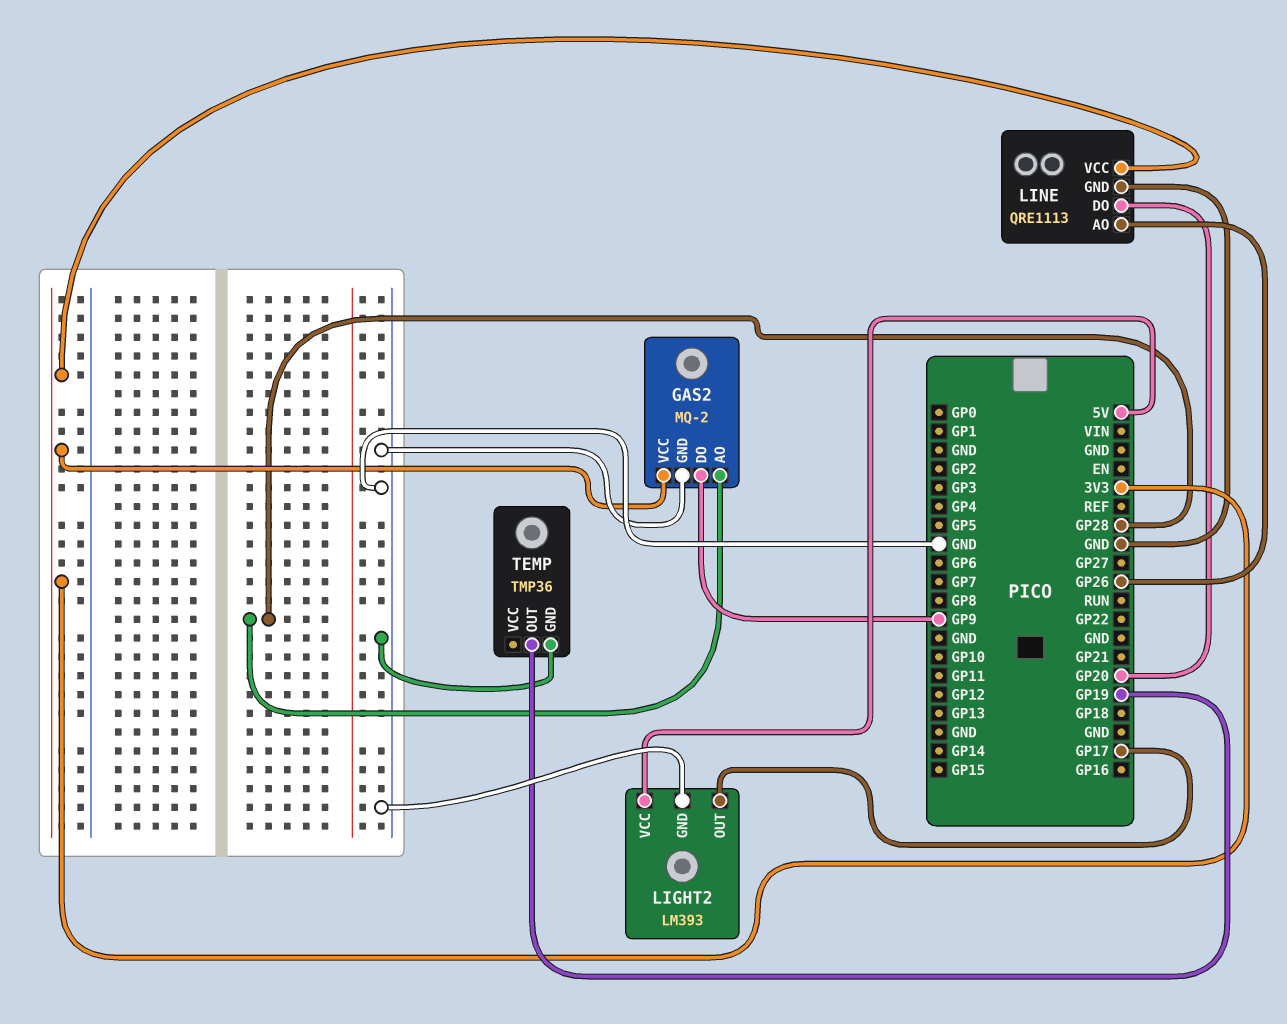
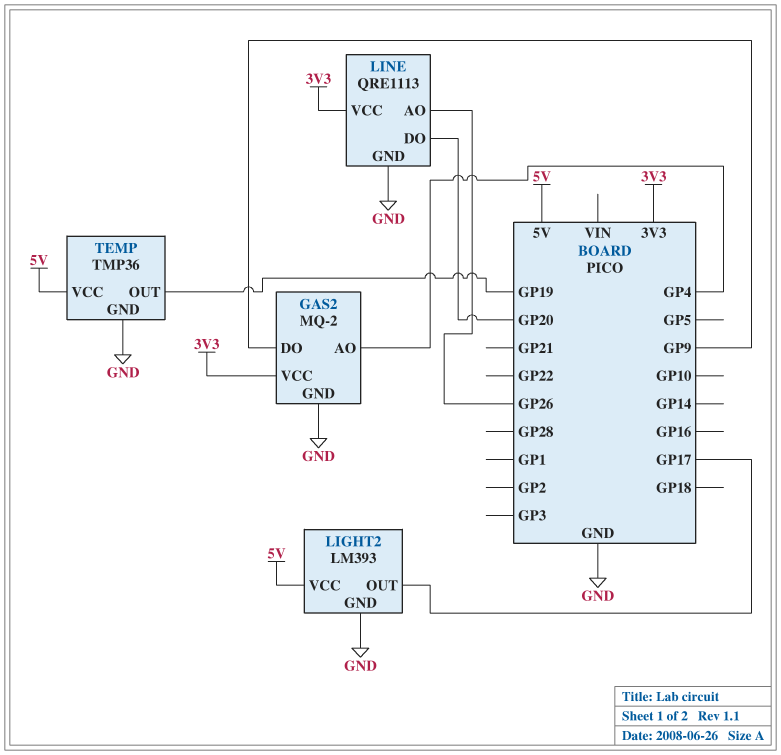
GAS2 pin AO: GP28 -> GP4
TEMP pin VCC: none -> 5V

